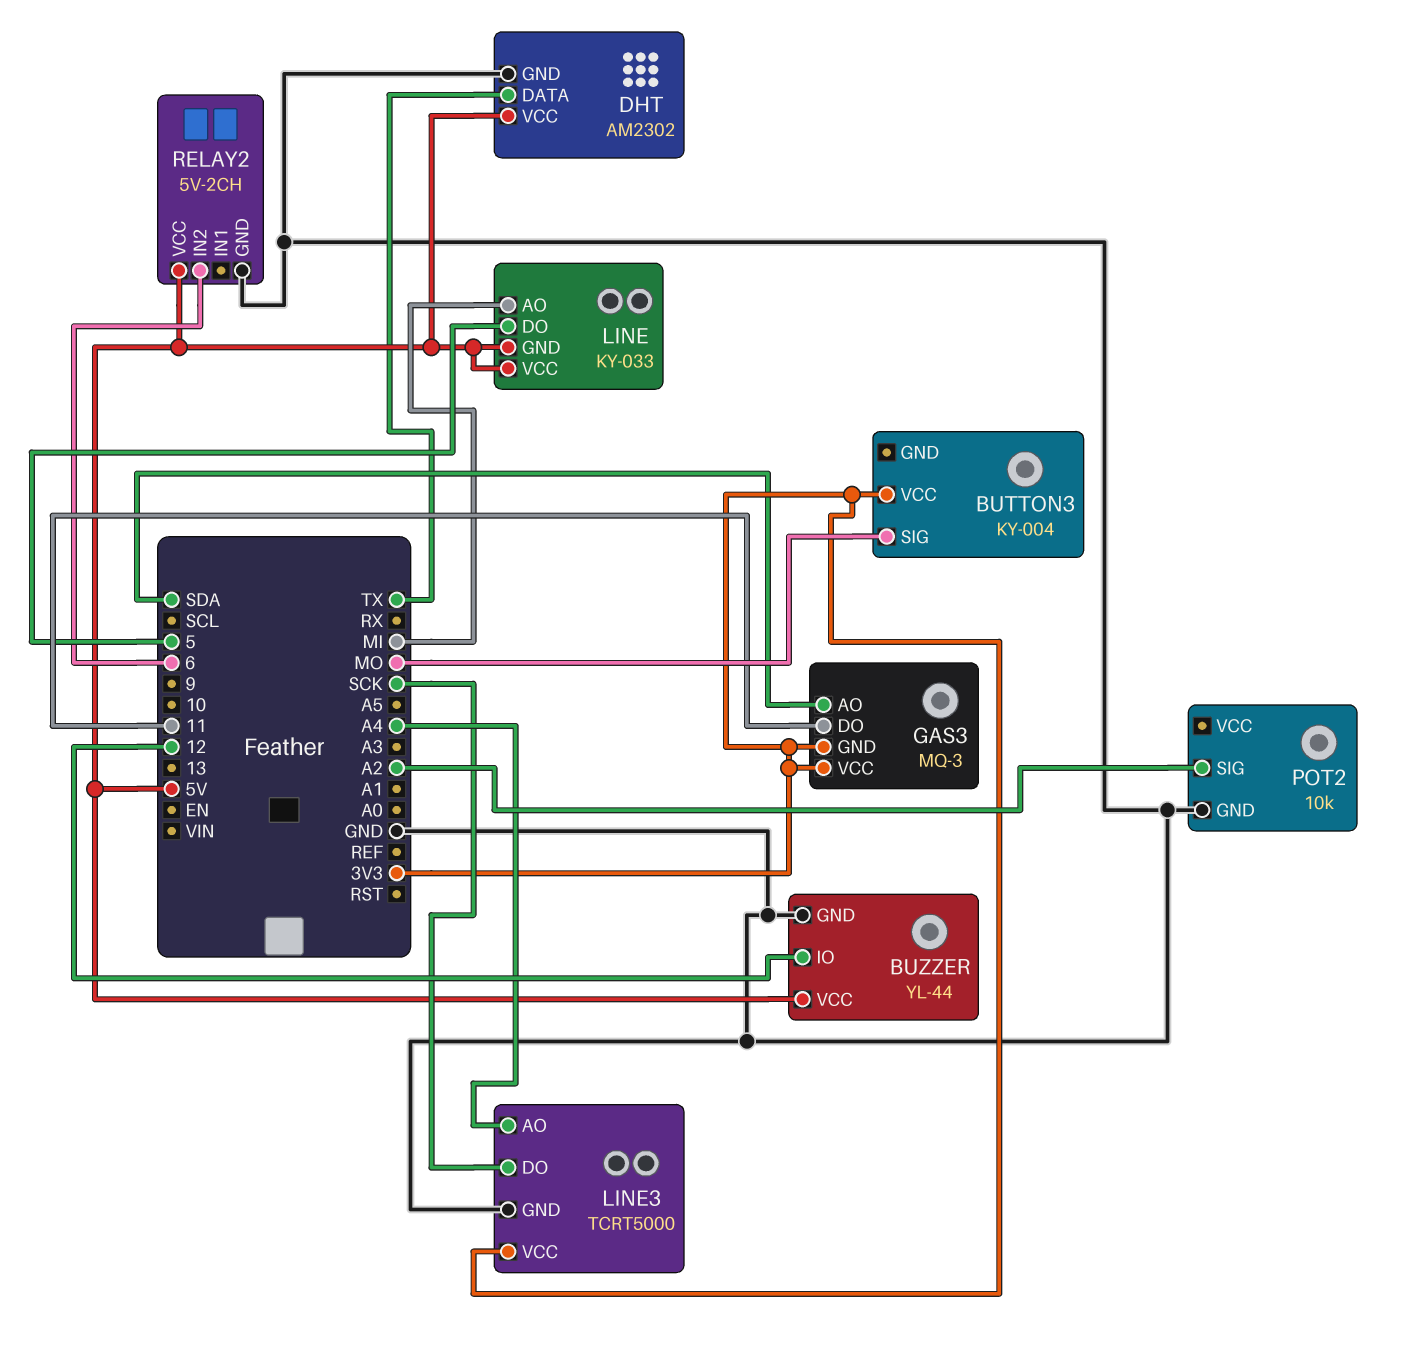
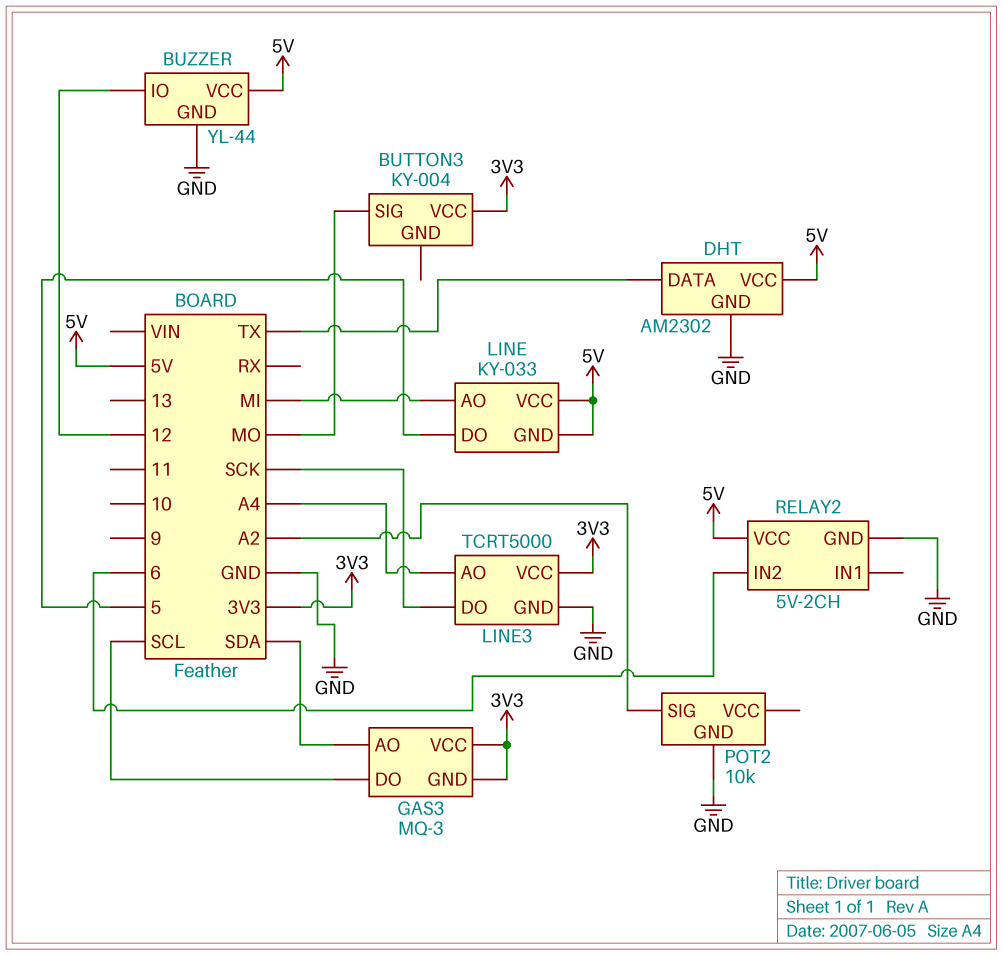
GAS3 pin DO: 11 -> SCL

